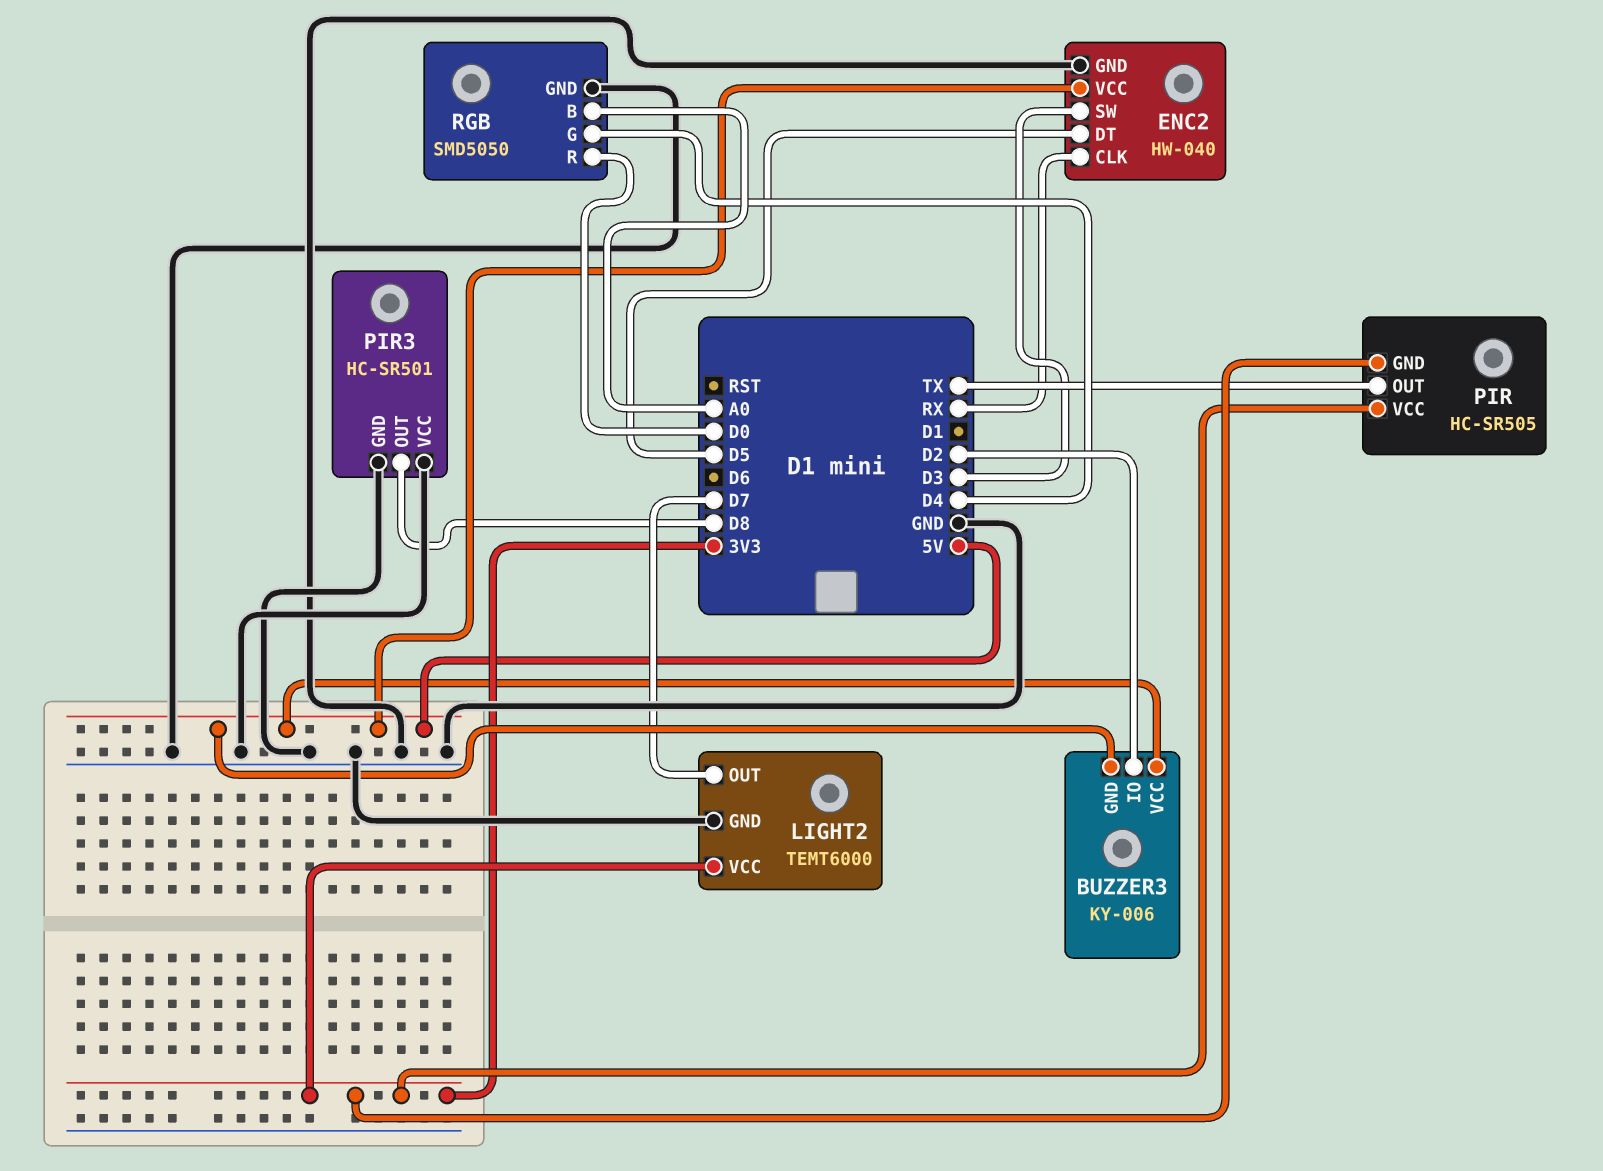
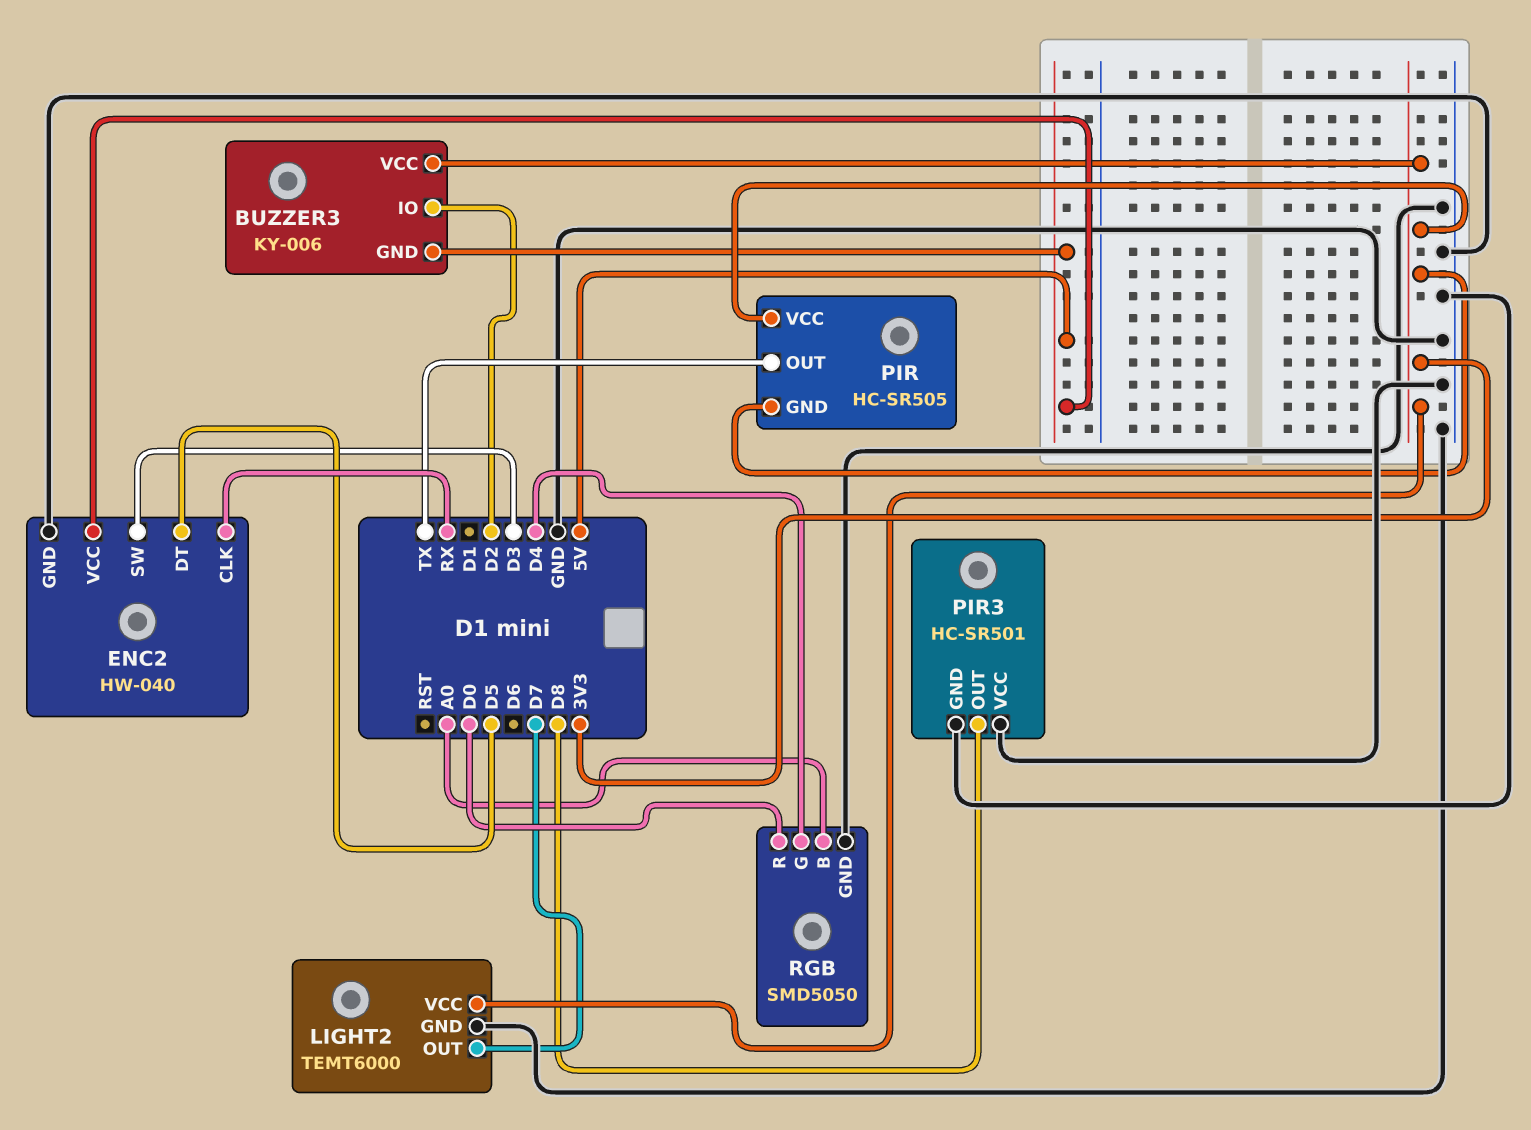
BUZZER3 pin VCC: 5V -> 3V3

